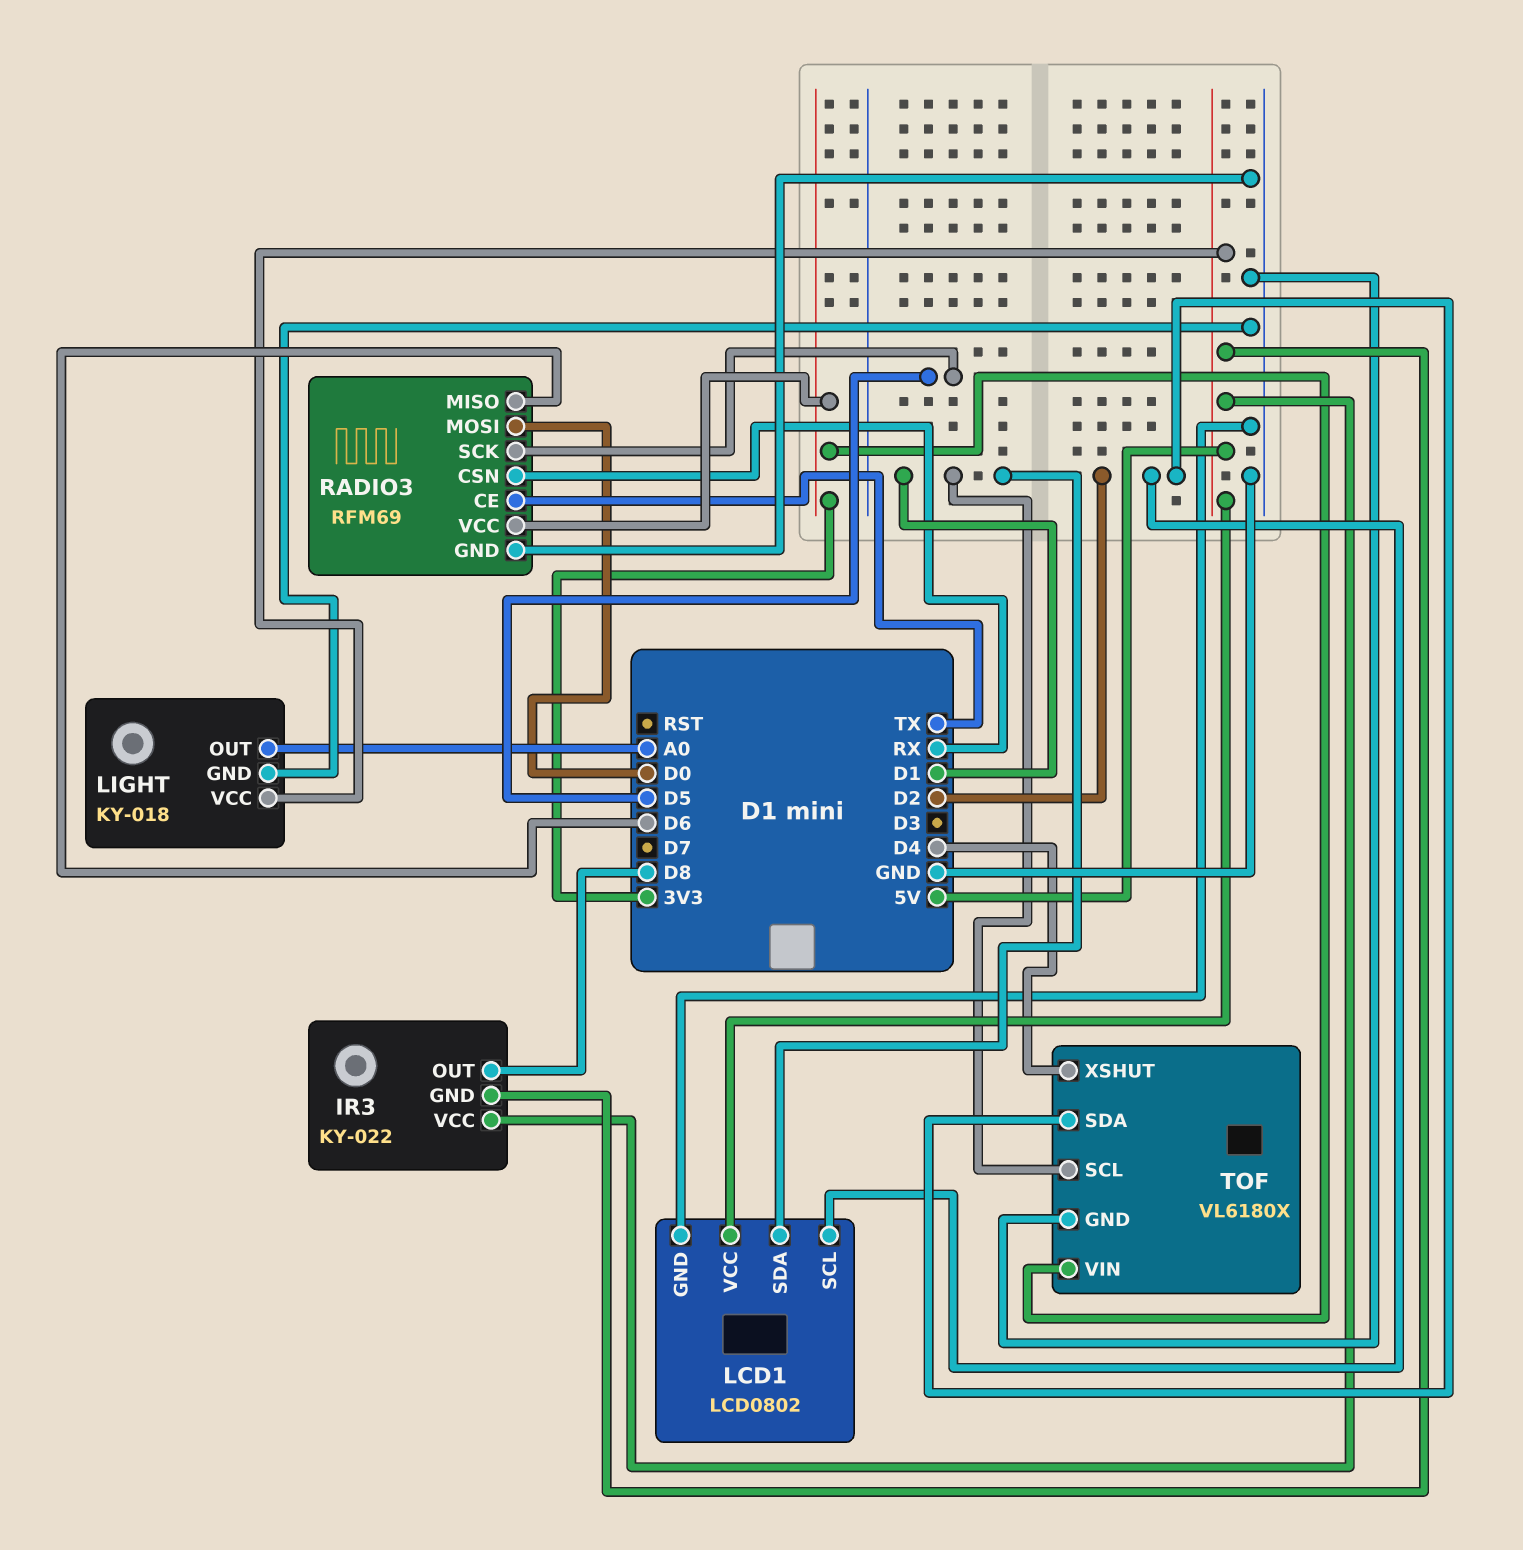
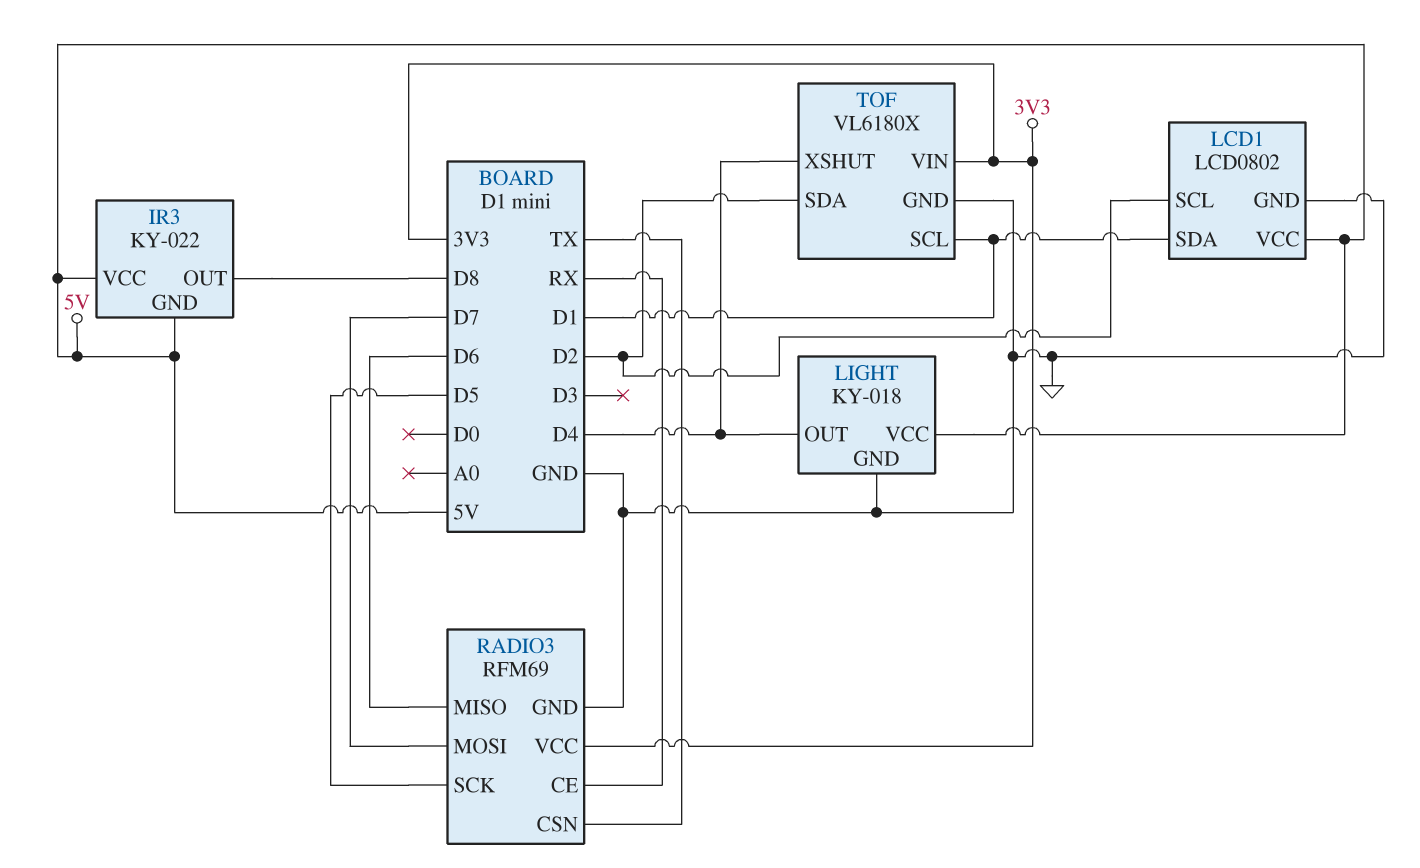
LIGHT pin OUT: A0 -> D4
RADIO3 pin CE: TX -> RX
RADIO3 pin CSN: RX -> TX
RADIO3 pin MOSI: D0 -> D7

